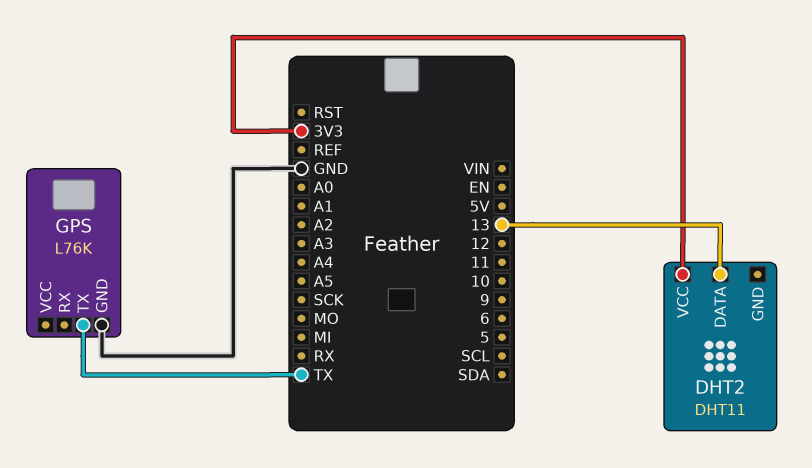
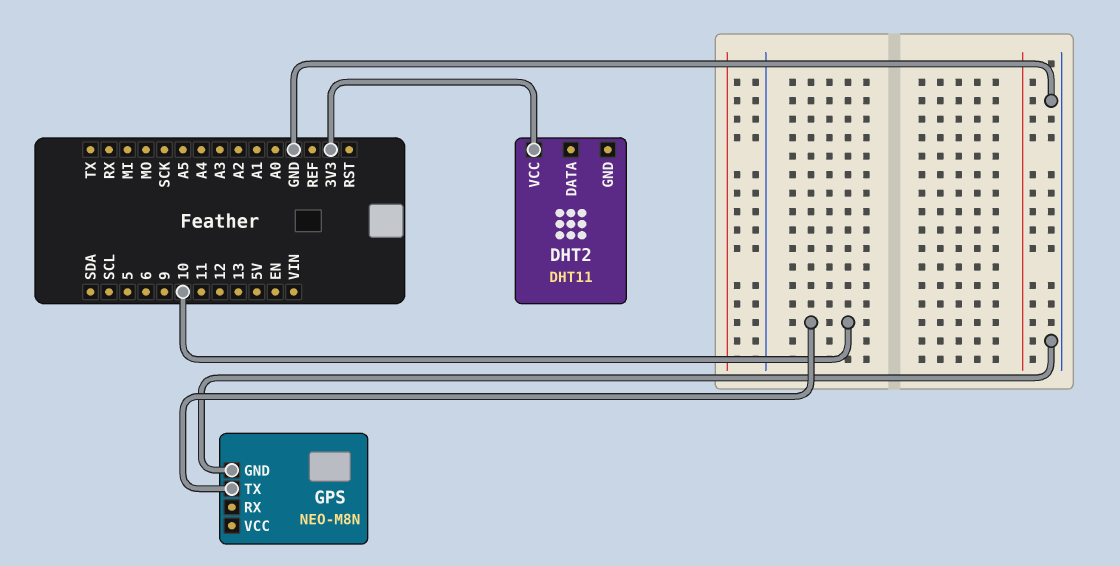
DHT2 pin DATA: 13 -> none
GPS: L76K -> NEO-M8N
GPS pin TX: TX -> 10

